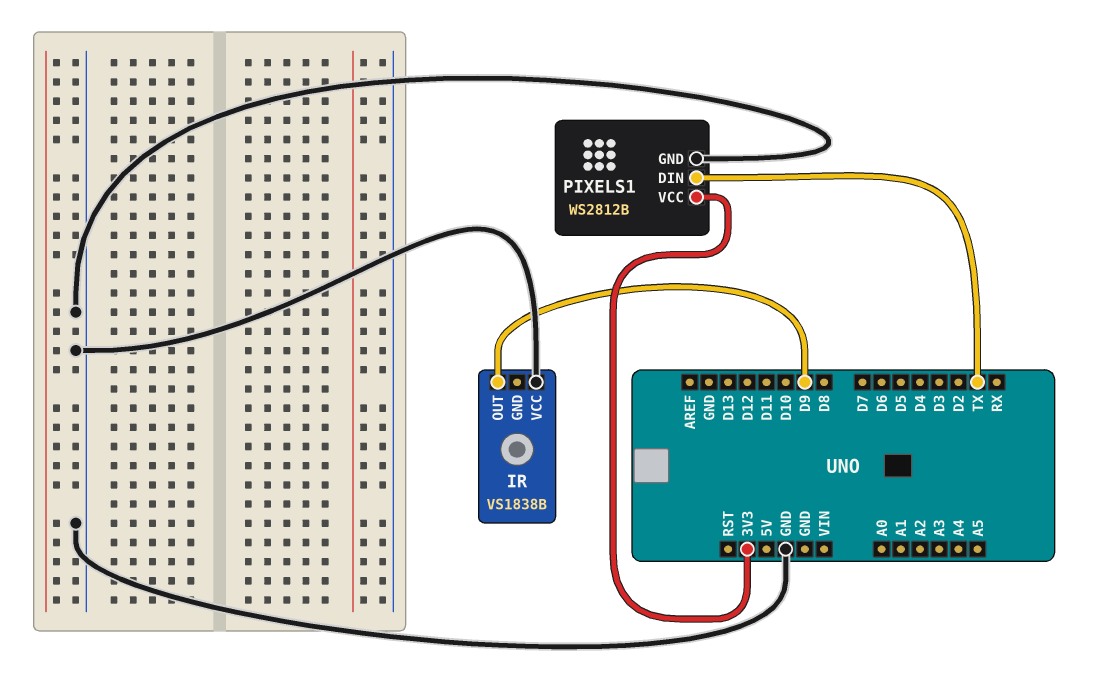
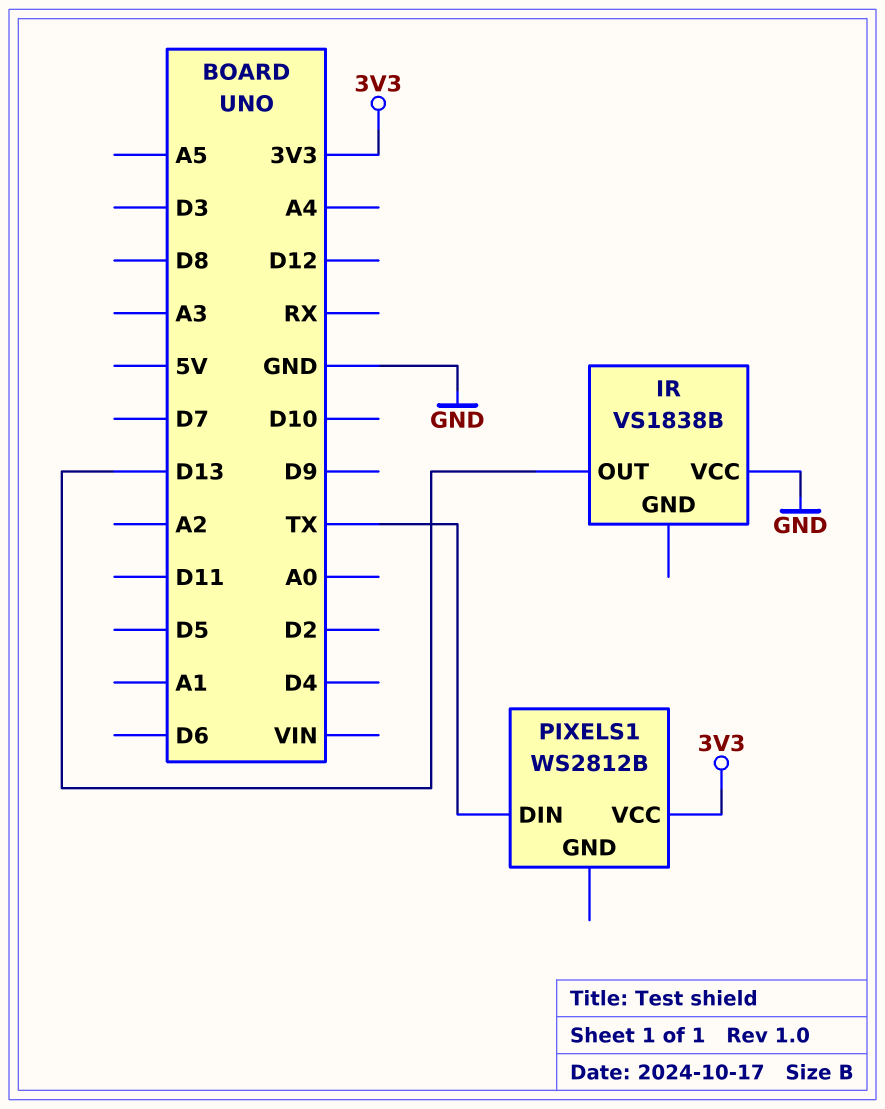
IR pin OUT: D9 -> D13
PIXELS1 pin GND: GND -> none

